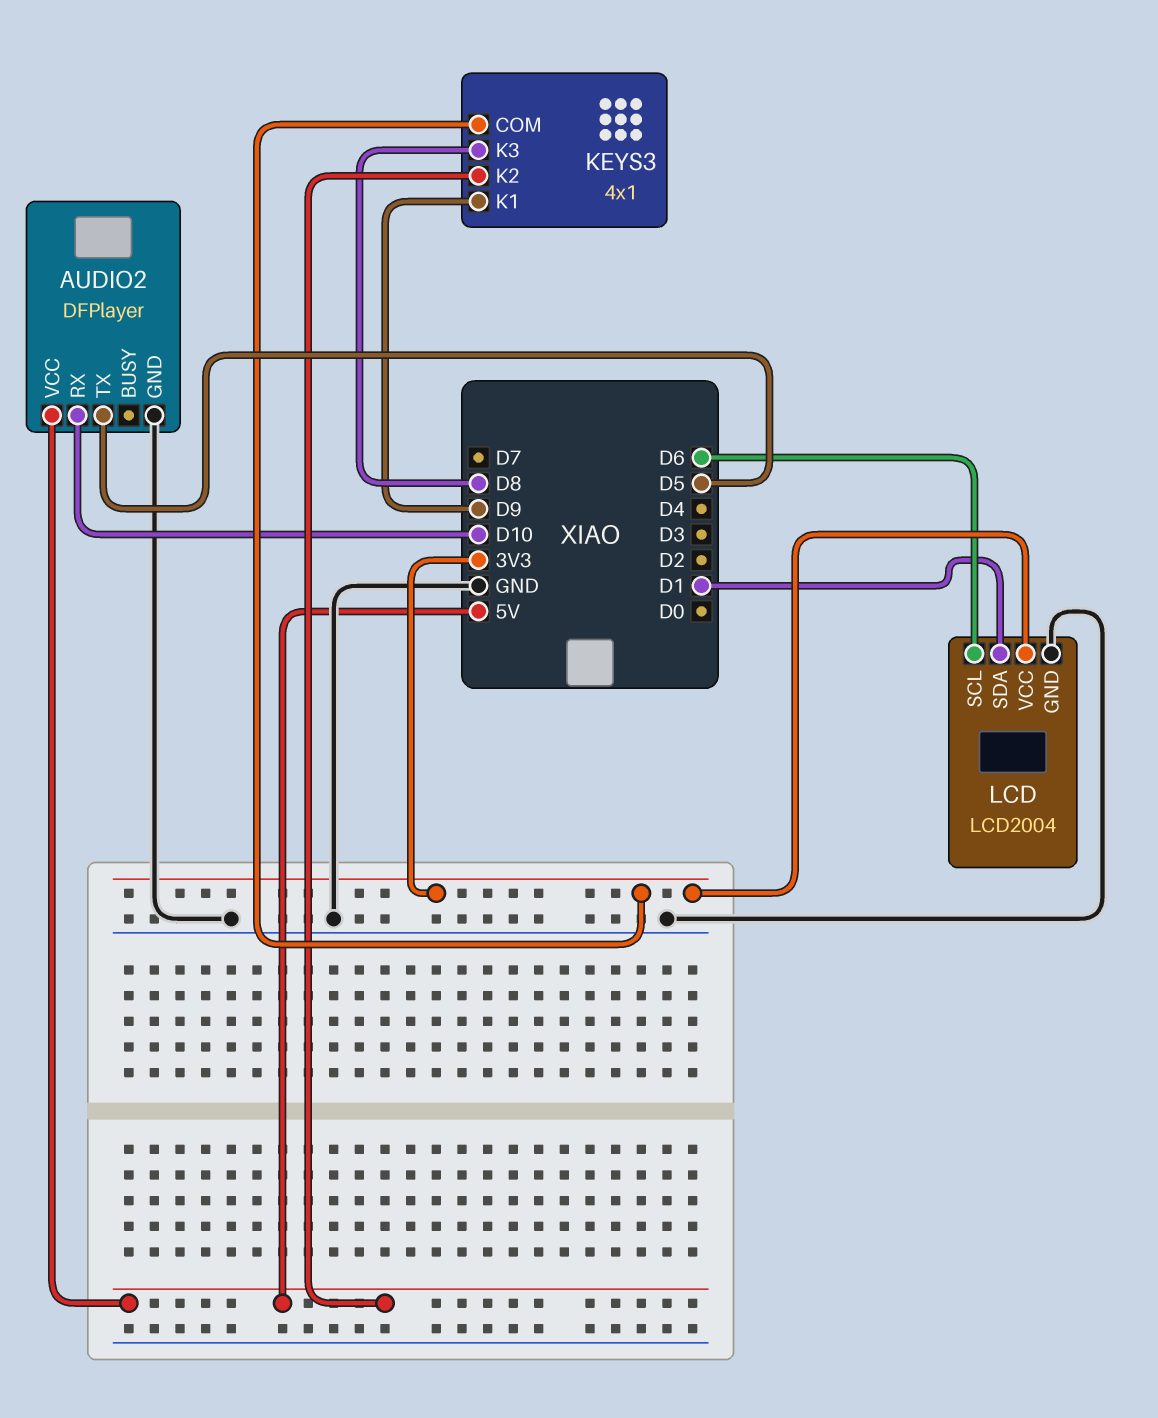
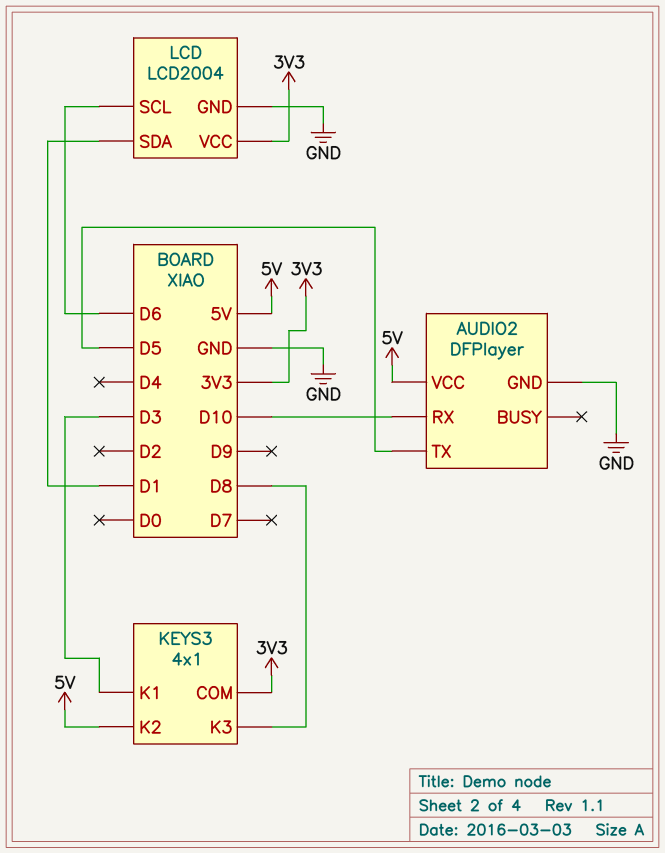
KEYS3 pin K1: D9 -> D3

